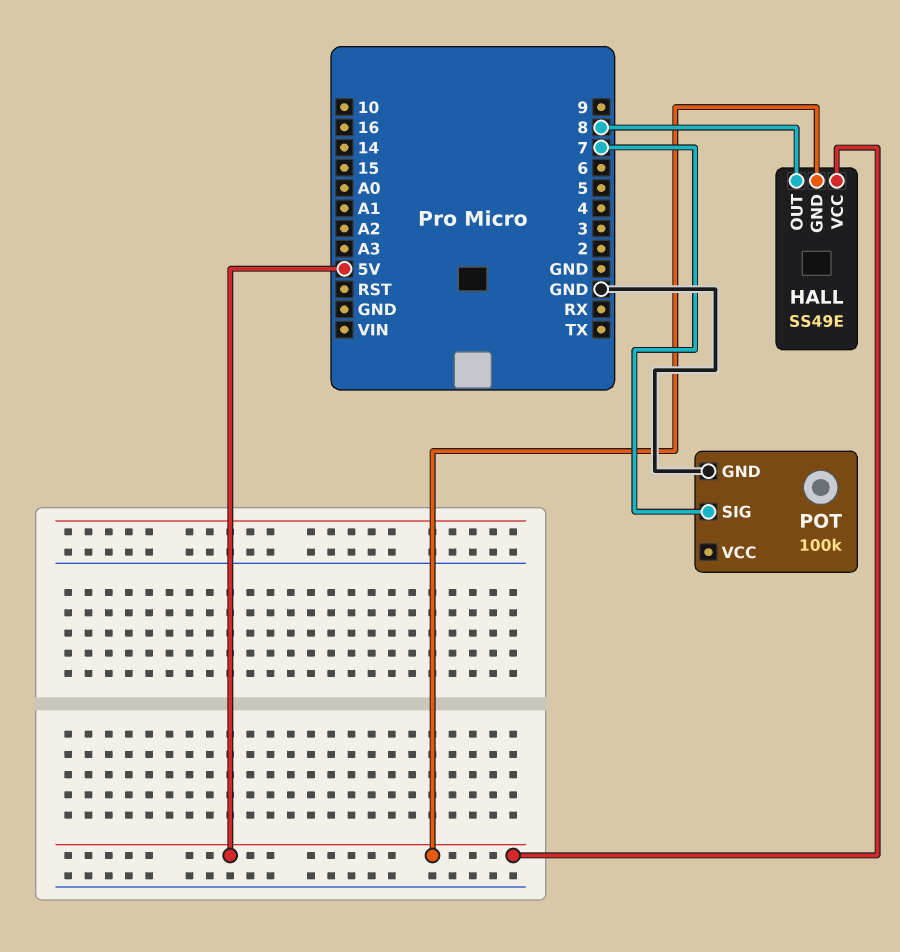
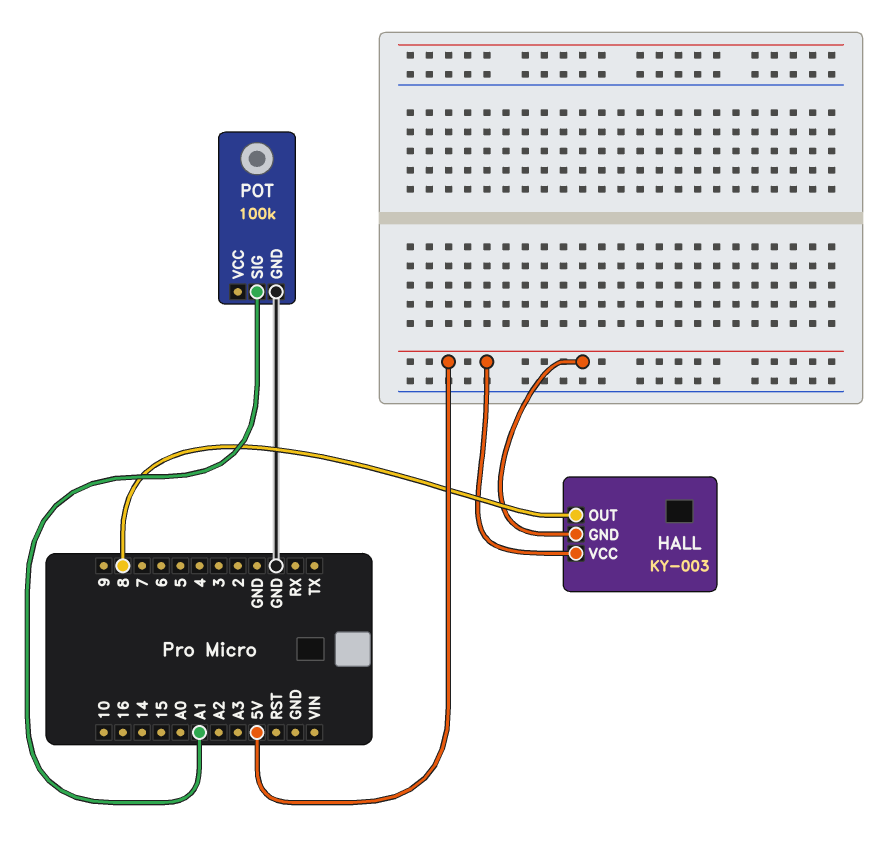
HALL: SS49E -> KY-003
POT pin SIG: 7 -> A1

